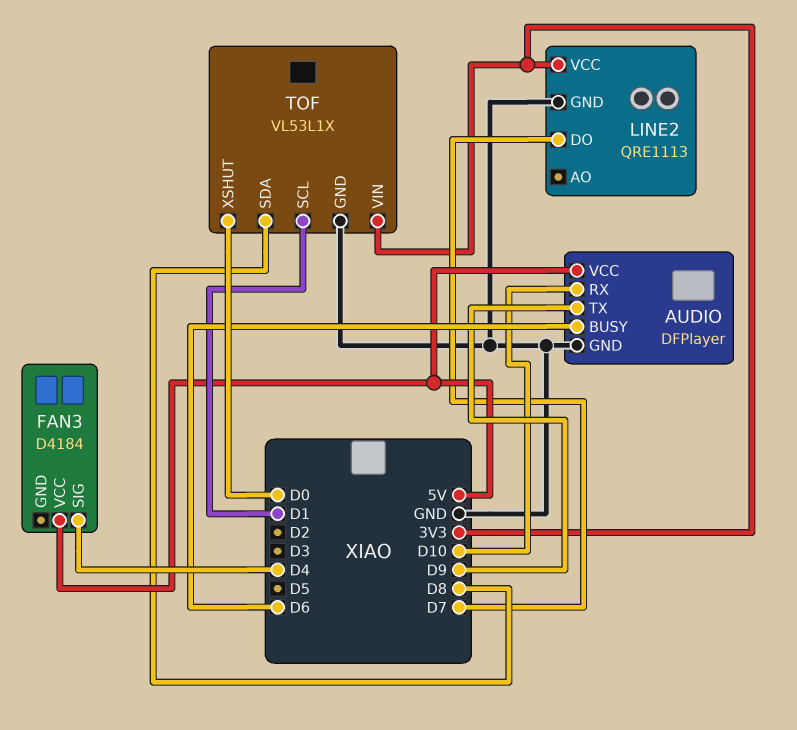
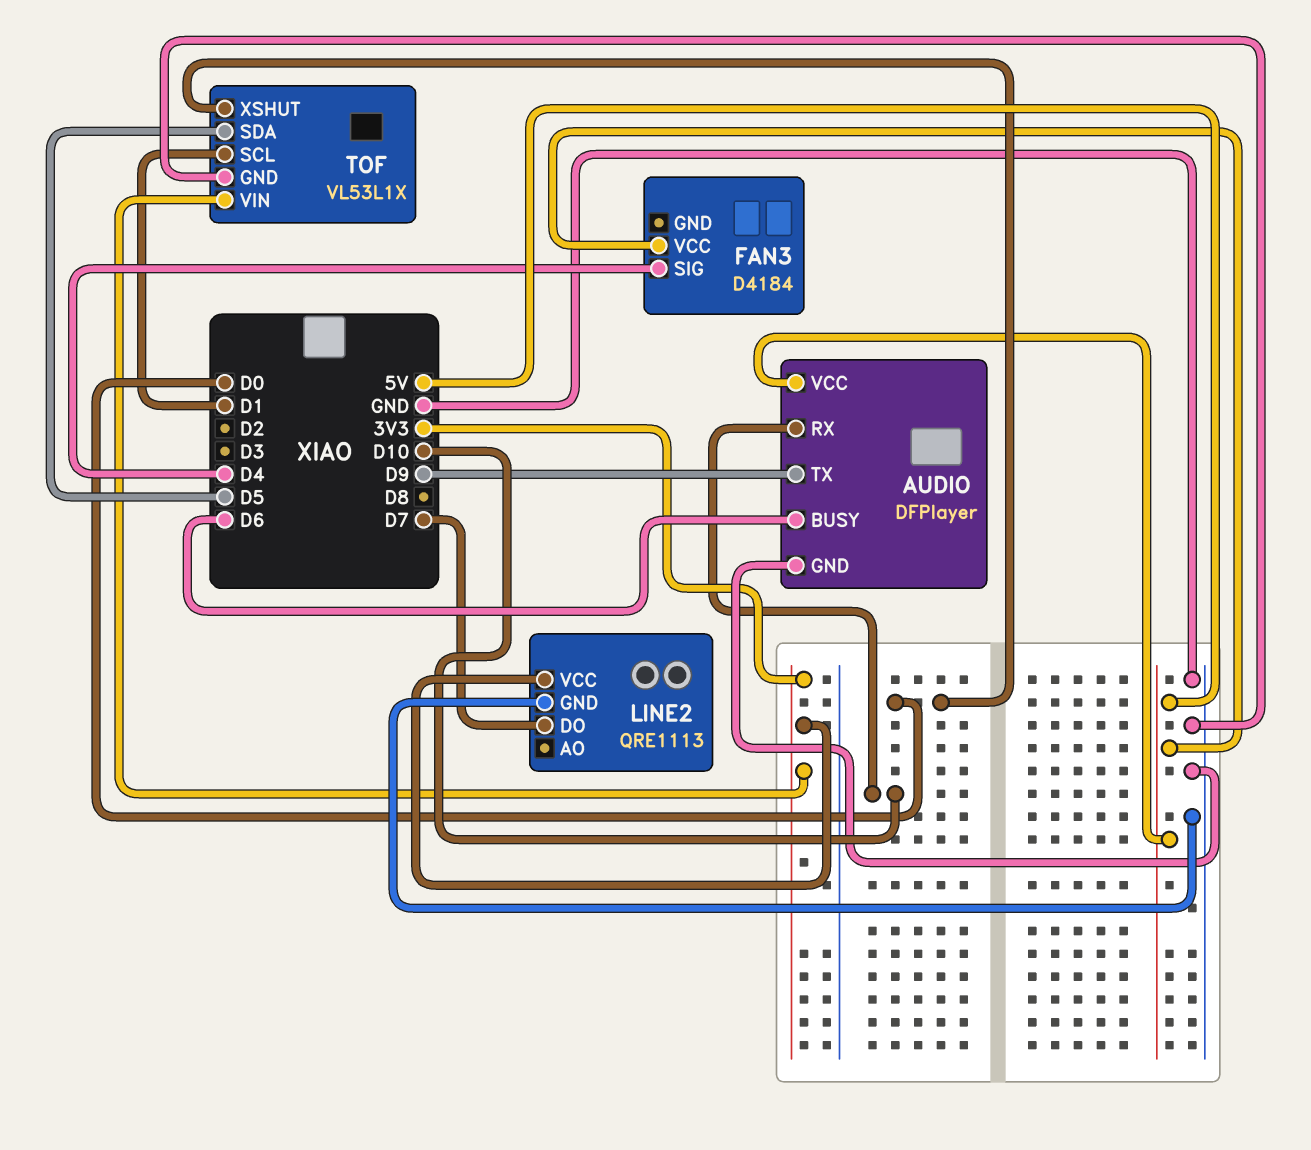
TOF pin SDA: D8 -> D5

